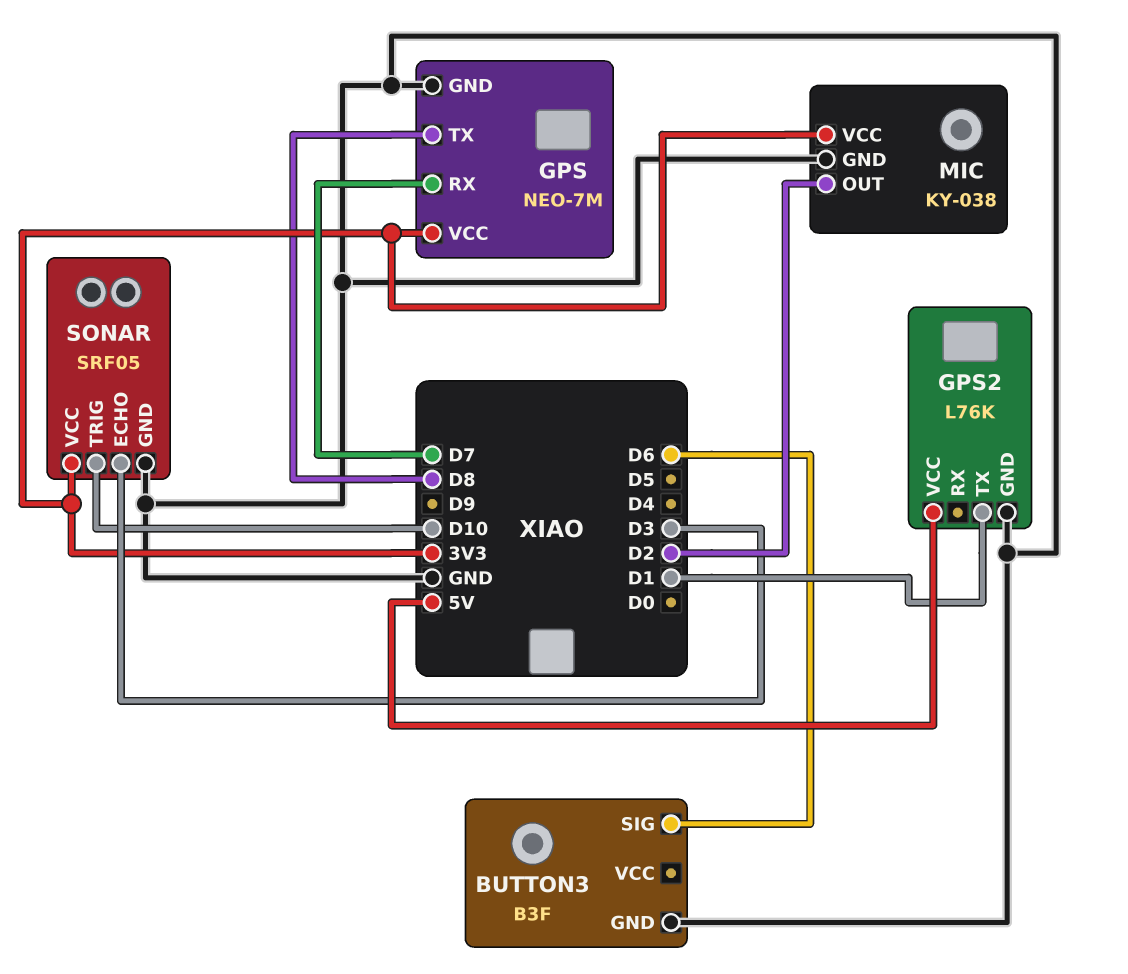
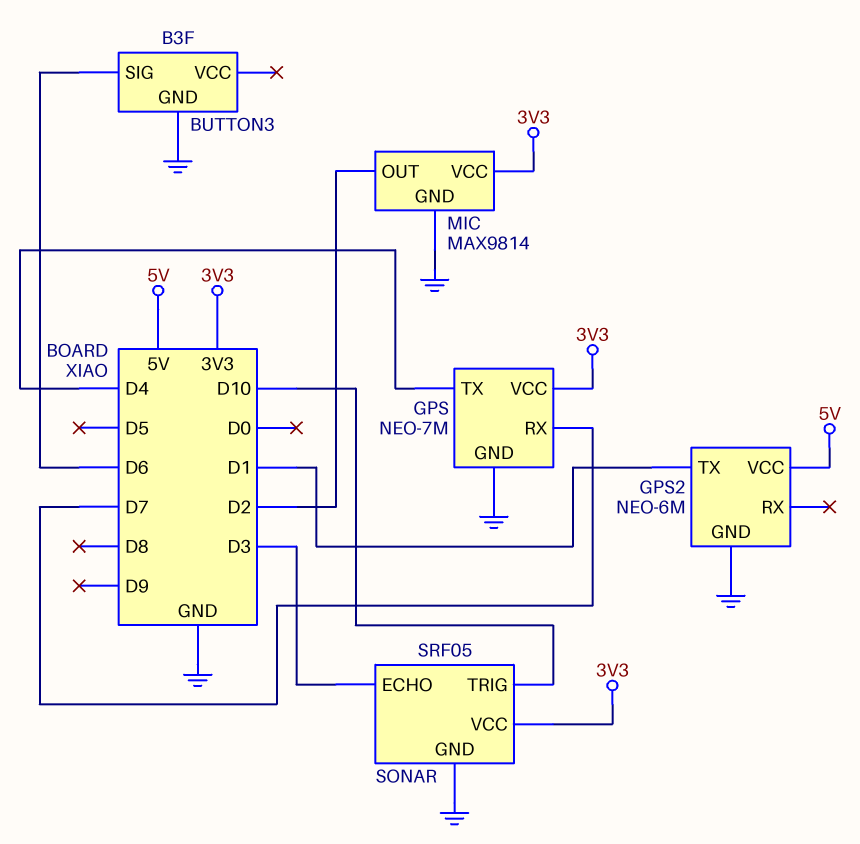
GPS pin TX: D8 -> D4
GPS2: L76K -> NEO-6M
MIC: KY-038 -> MAX9814

